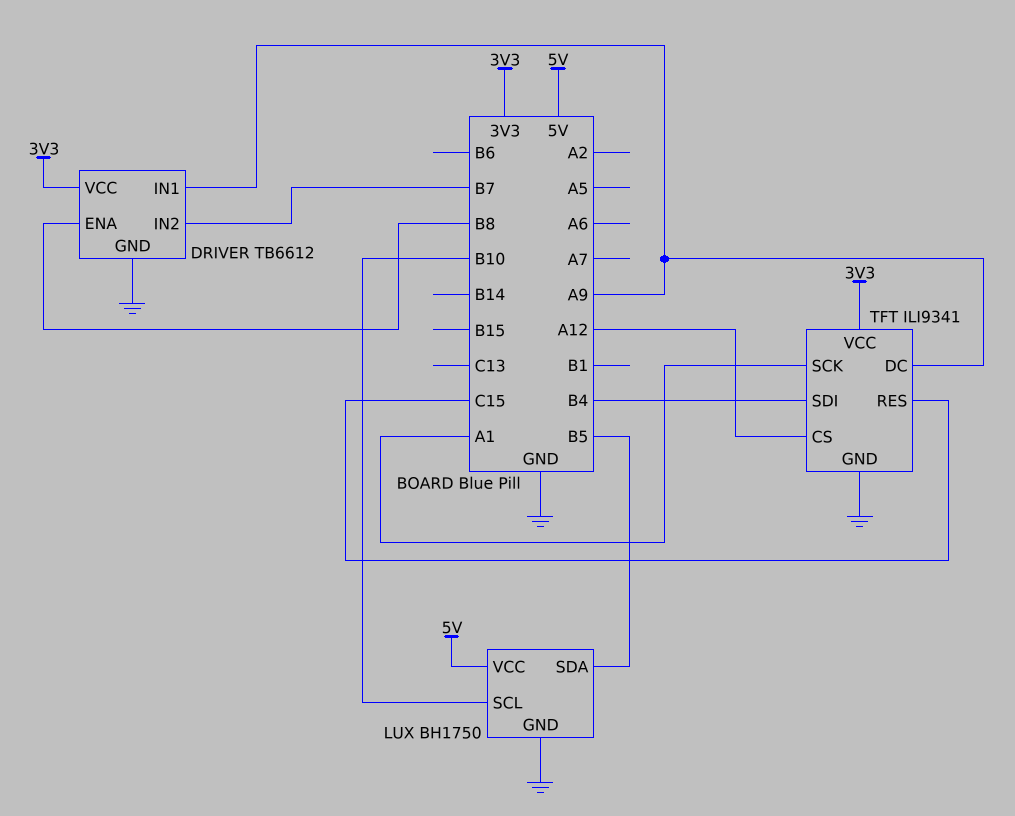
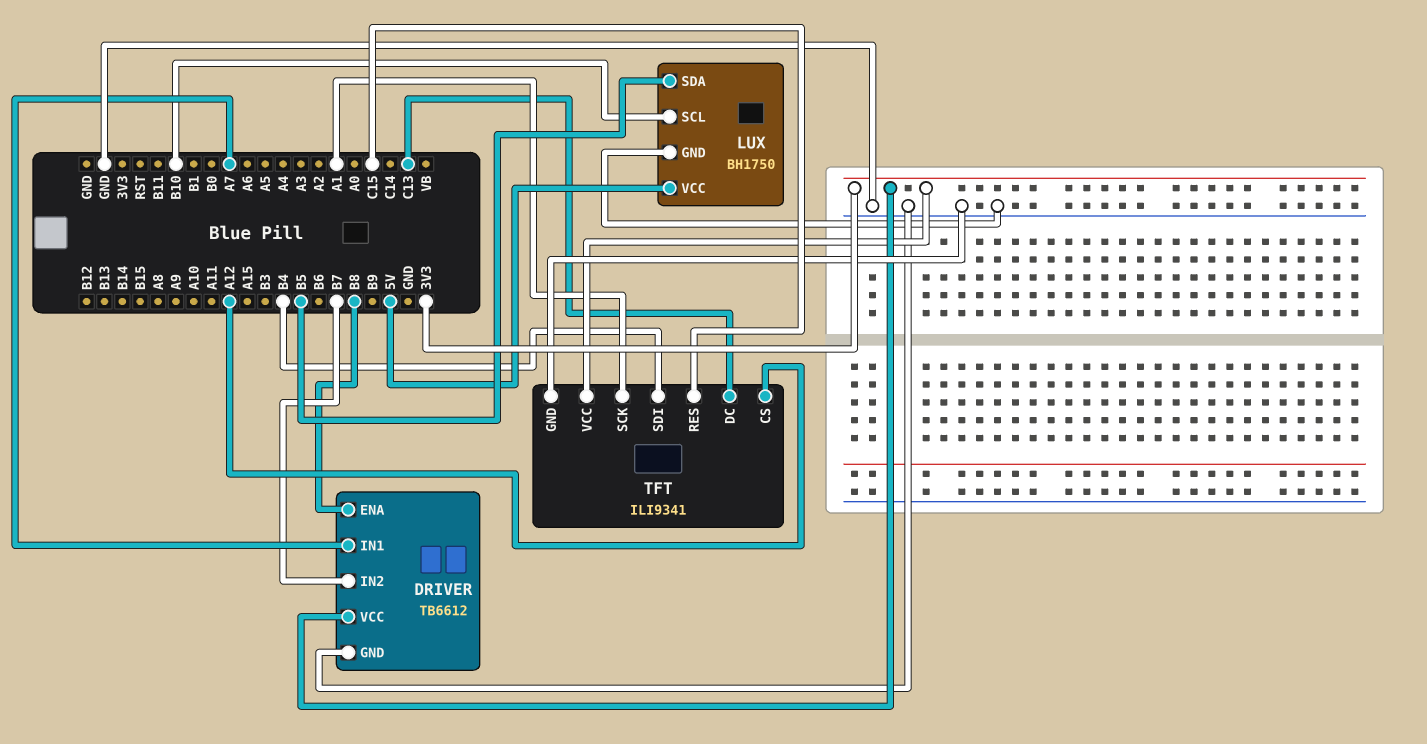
DRIVER pin IN1: A9 -> A7
TFT pin DC: A9 -> C13

